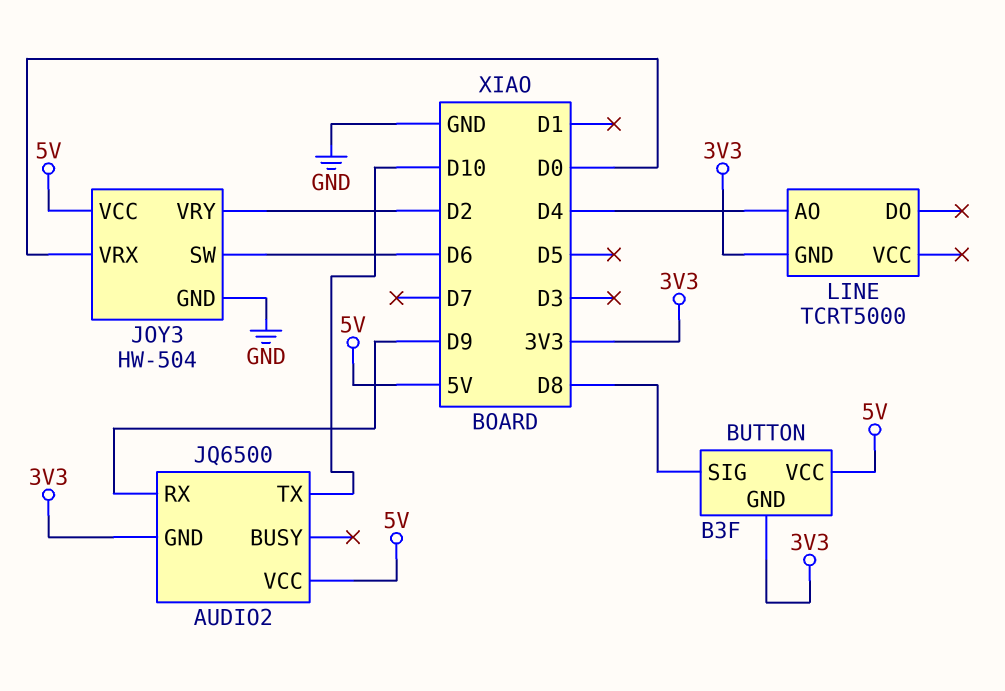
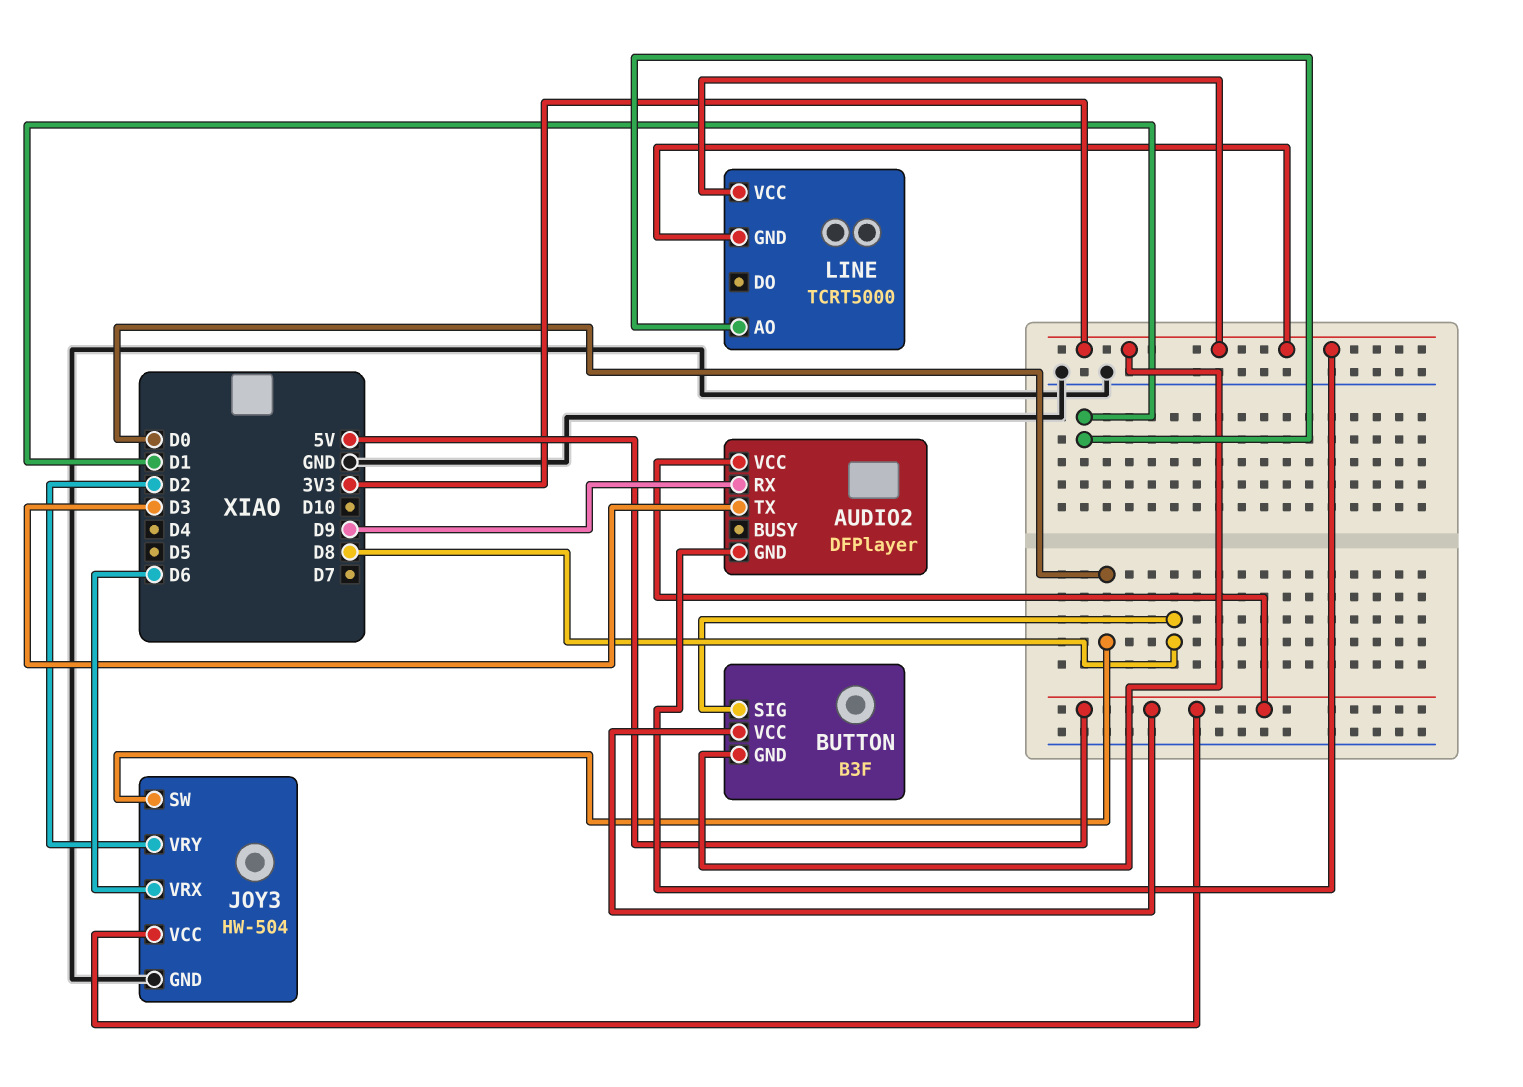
AUDIO2: JQ6500 -> DFPlayer
AUDIO2 pin TX: D10 -> D3
JOY3 pin SW: D6 -> D0
JOY3 pin VRX: D0 -> D6
LINE pin AO: D4 -> D1
LINE pin VCC: none -> 3V3

